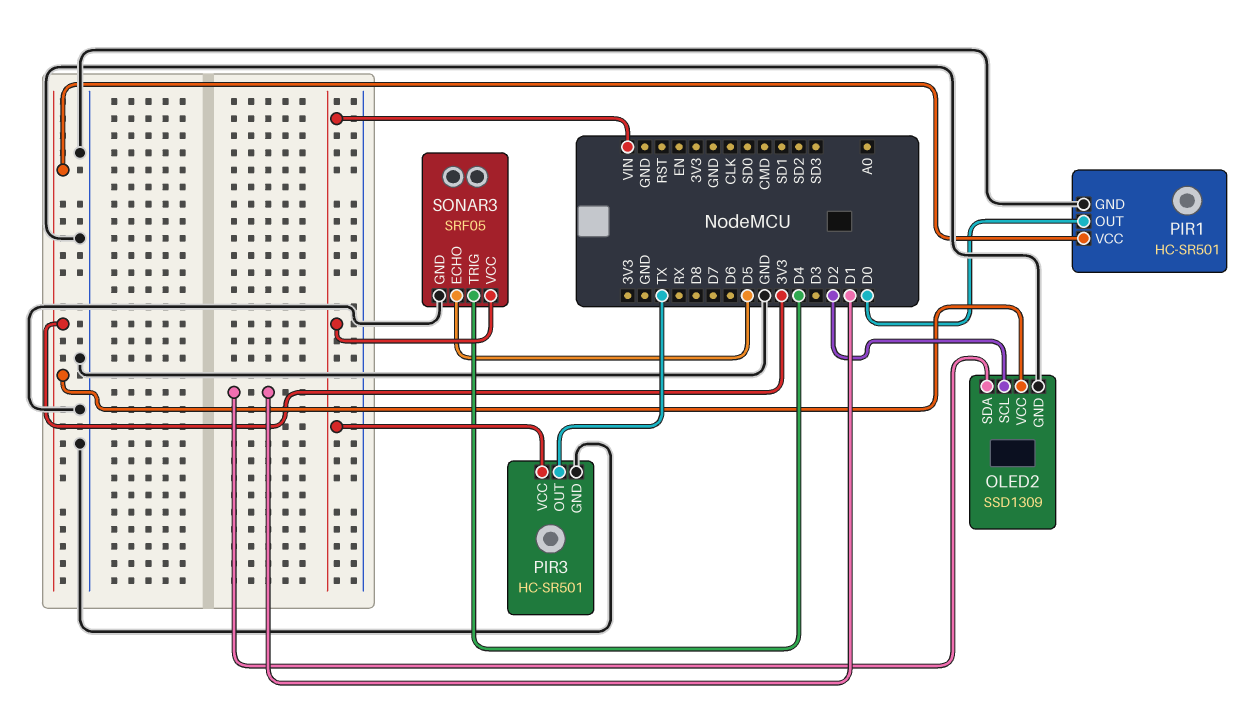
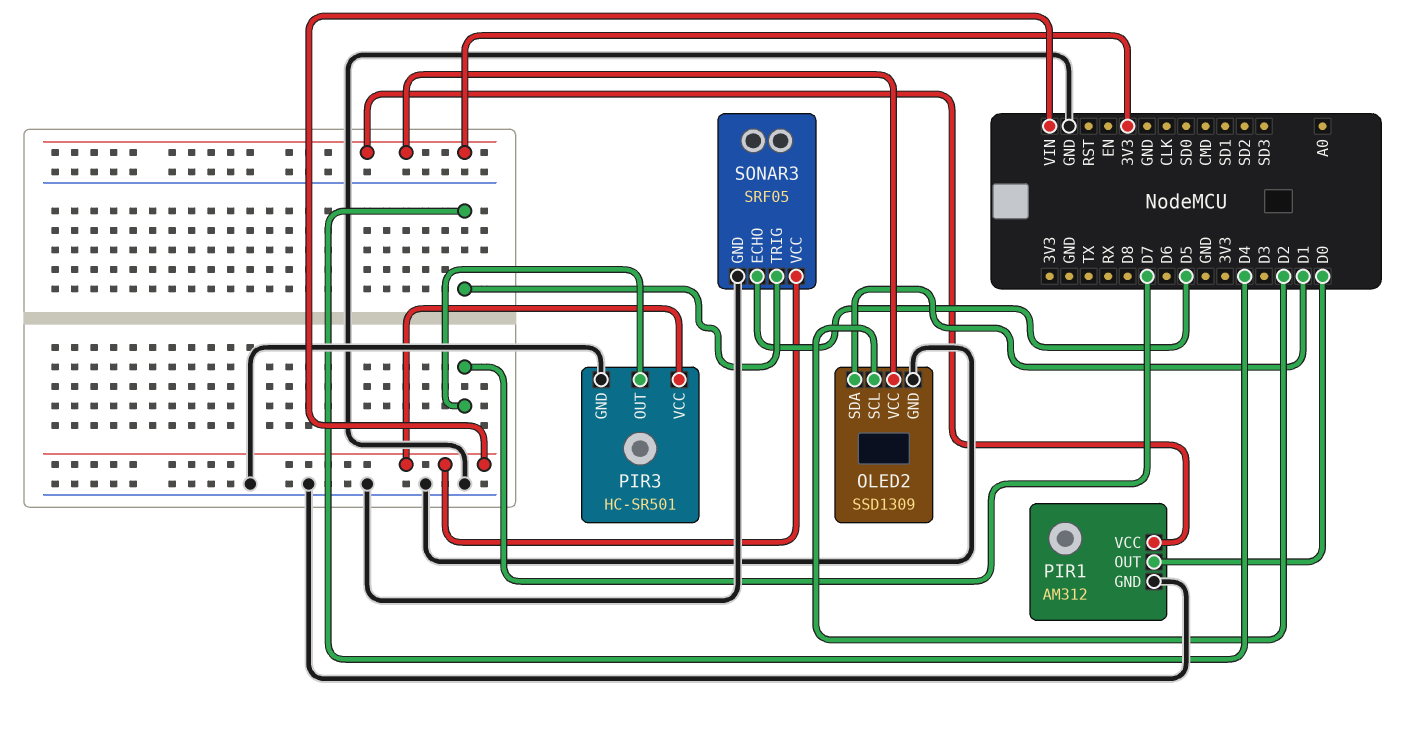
PIR1: HC-SR501 -> AM312
PIR3 pin OUT: TX -> D7

